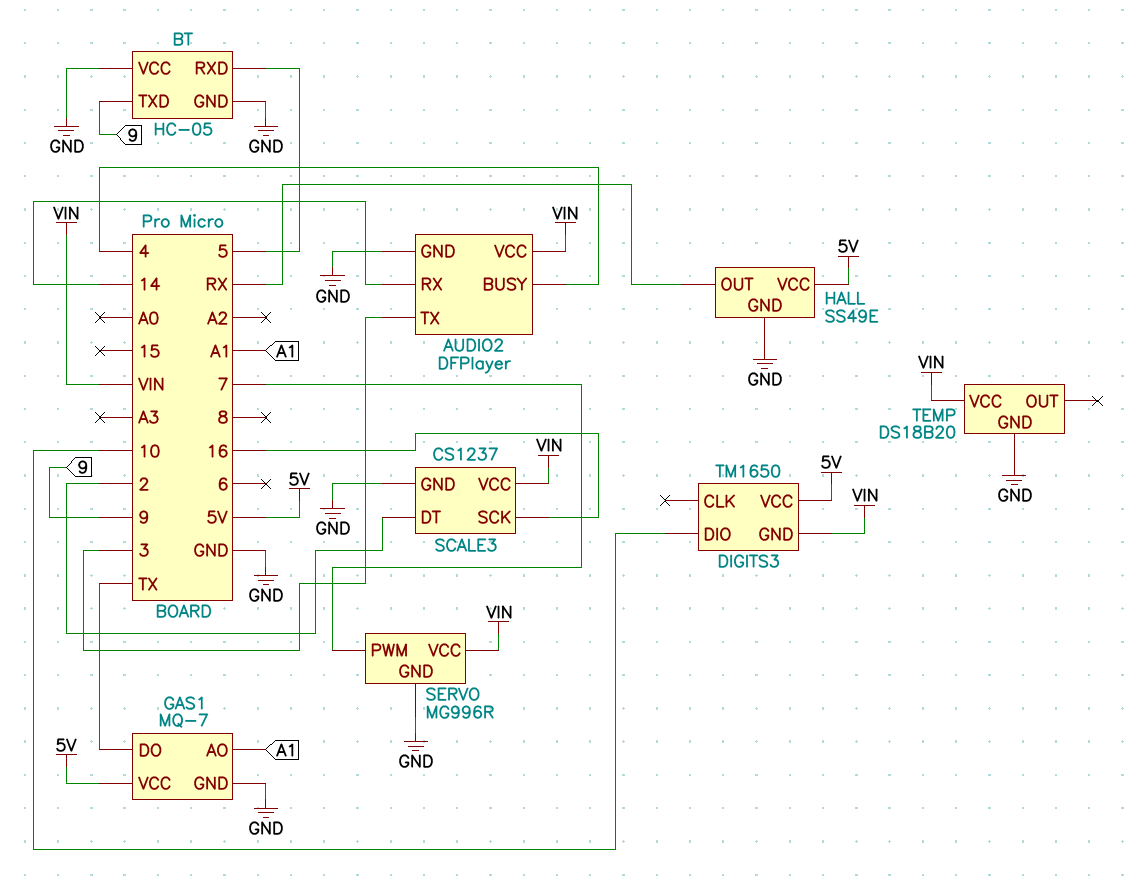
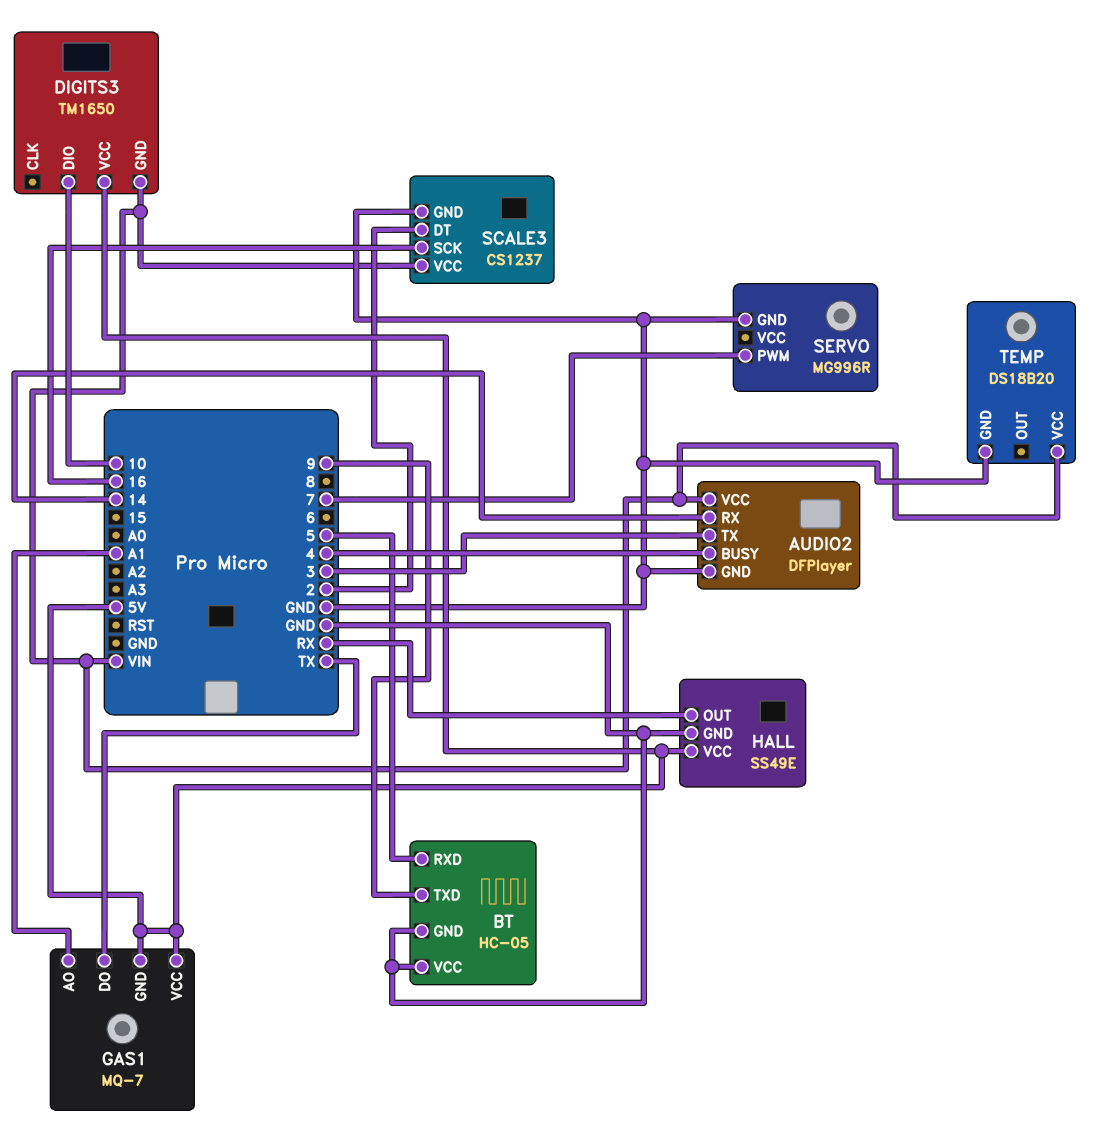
GAS1 pin GND: GND -> 5V
SERVO pin VCC: VIN -> none

